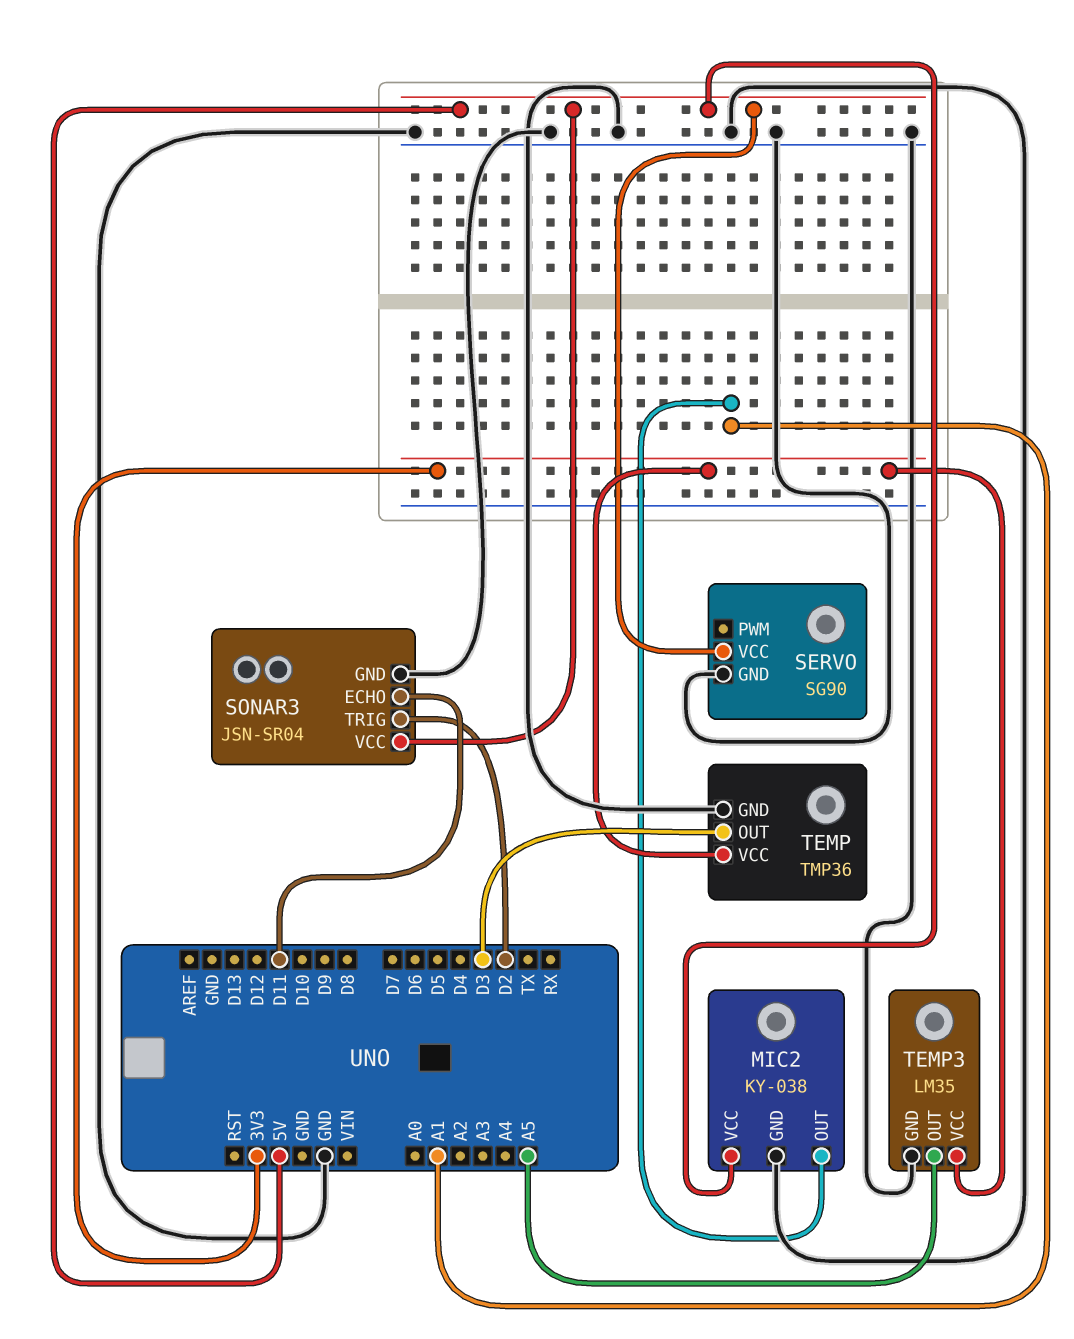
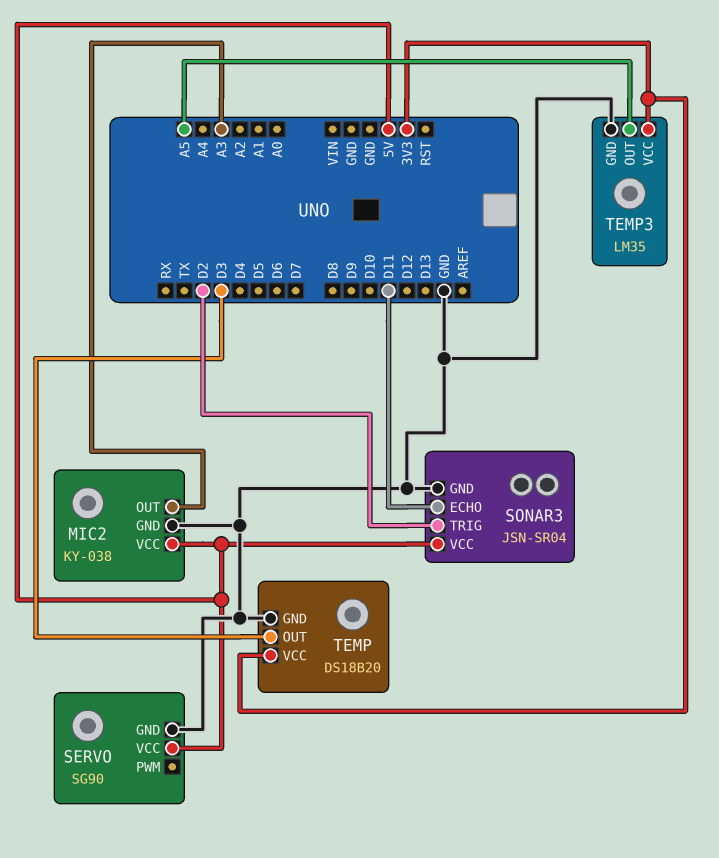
MIC2 pin OUT: A1 -> A3
TEMP: TMP36 -> DS18B20

